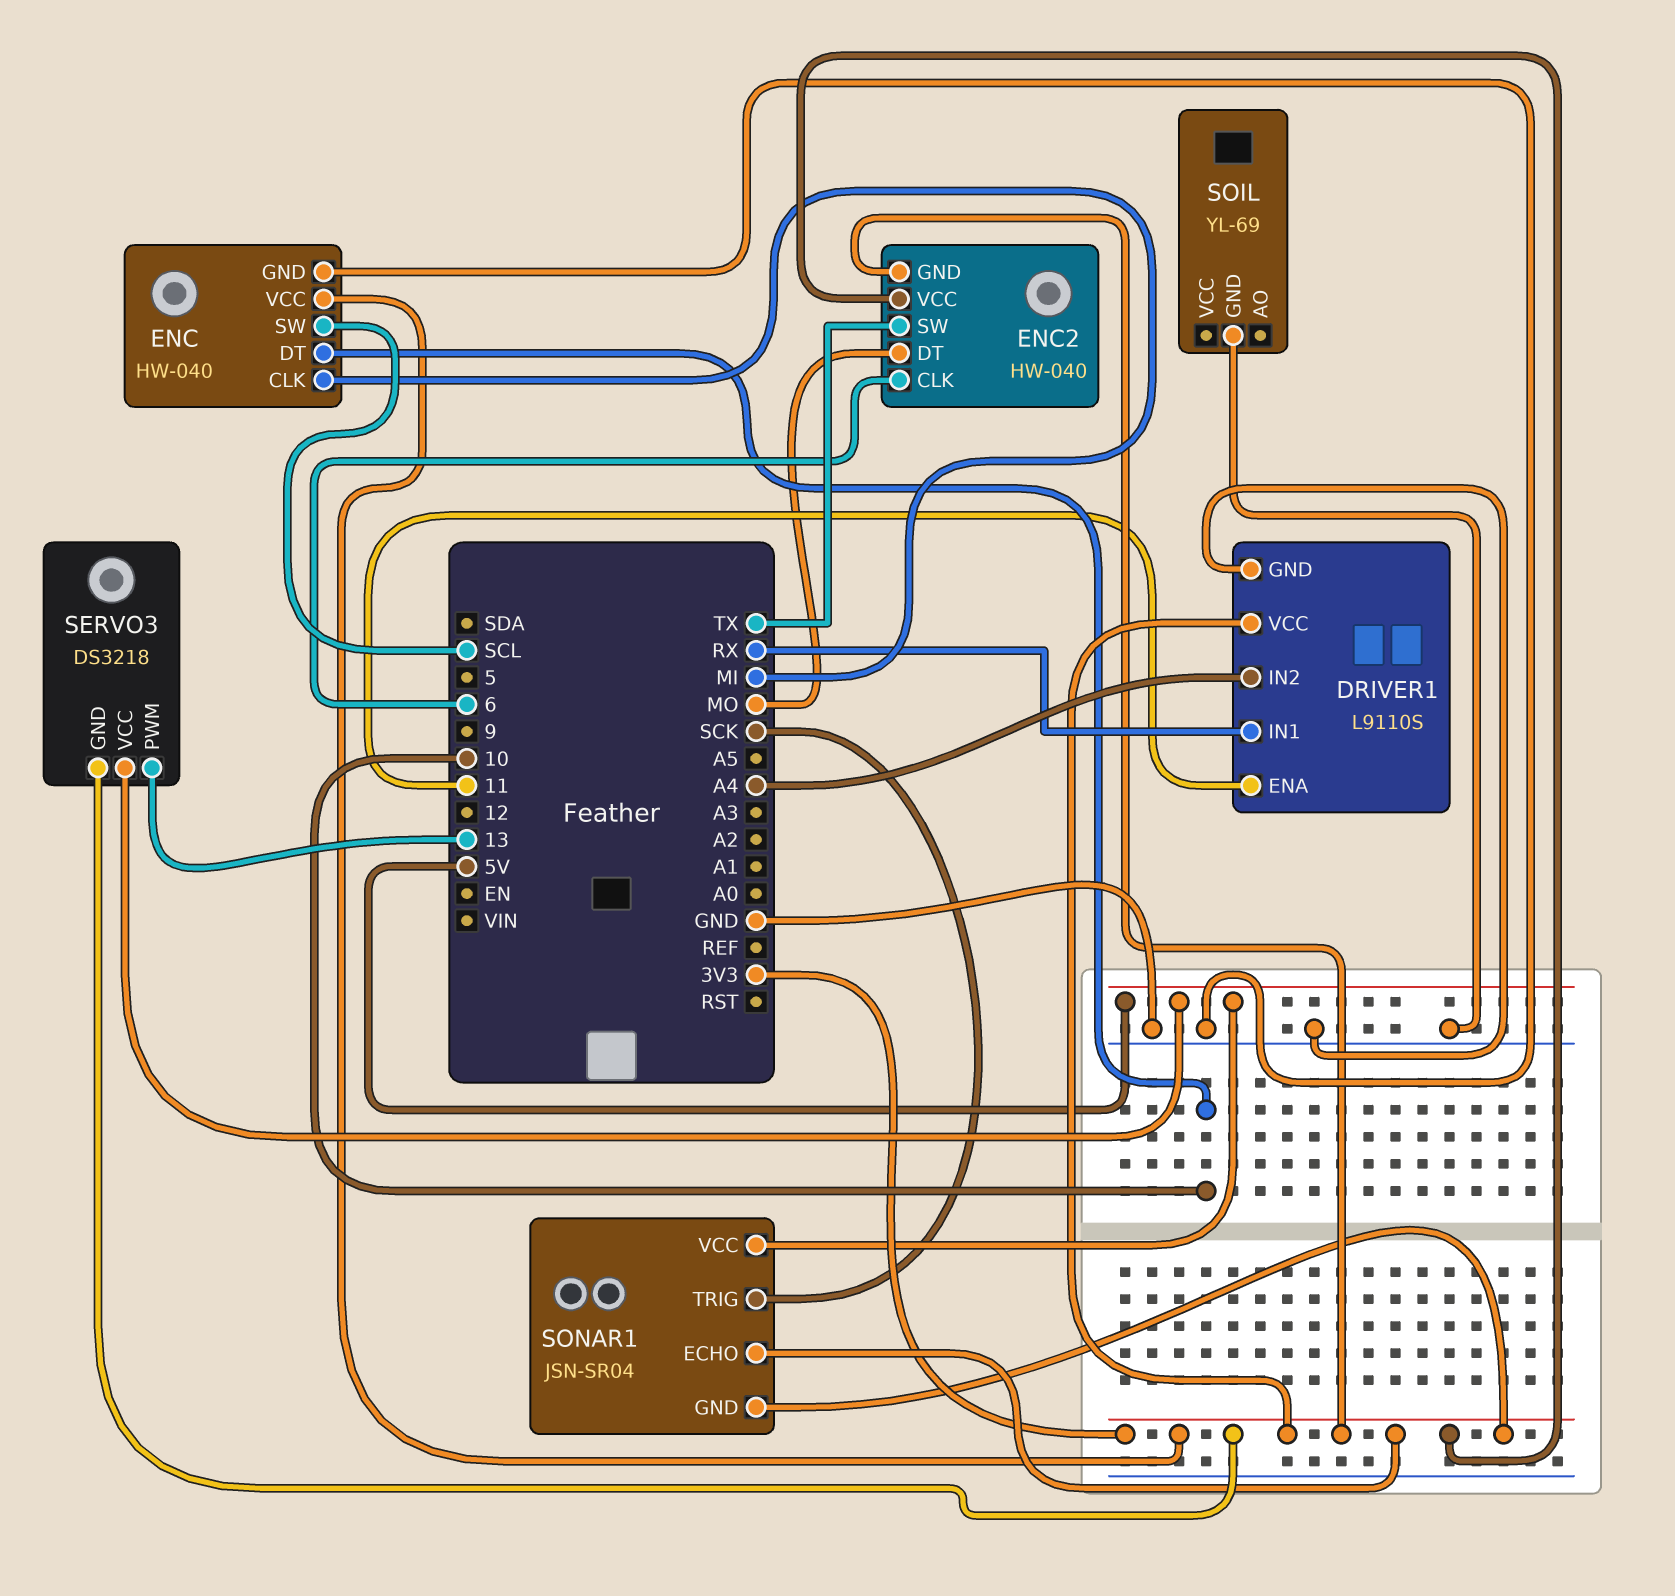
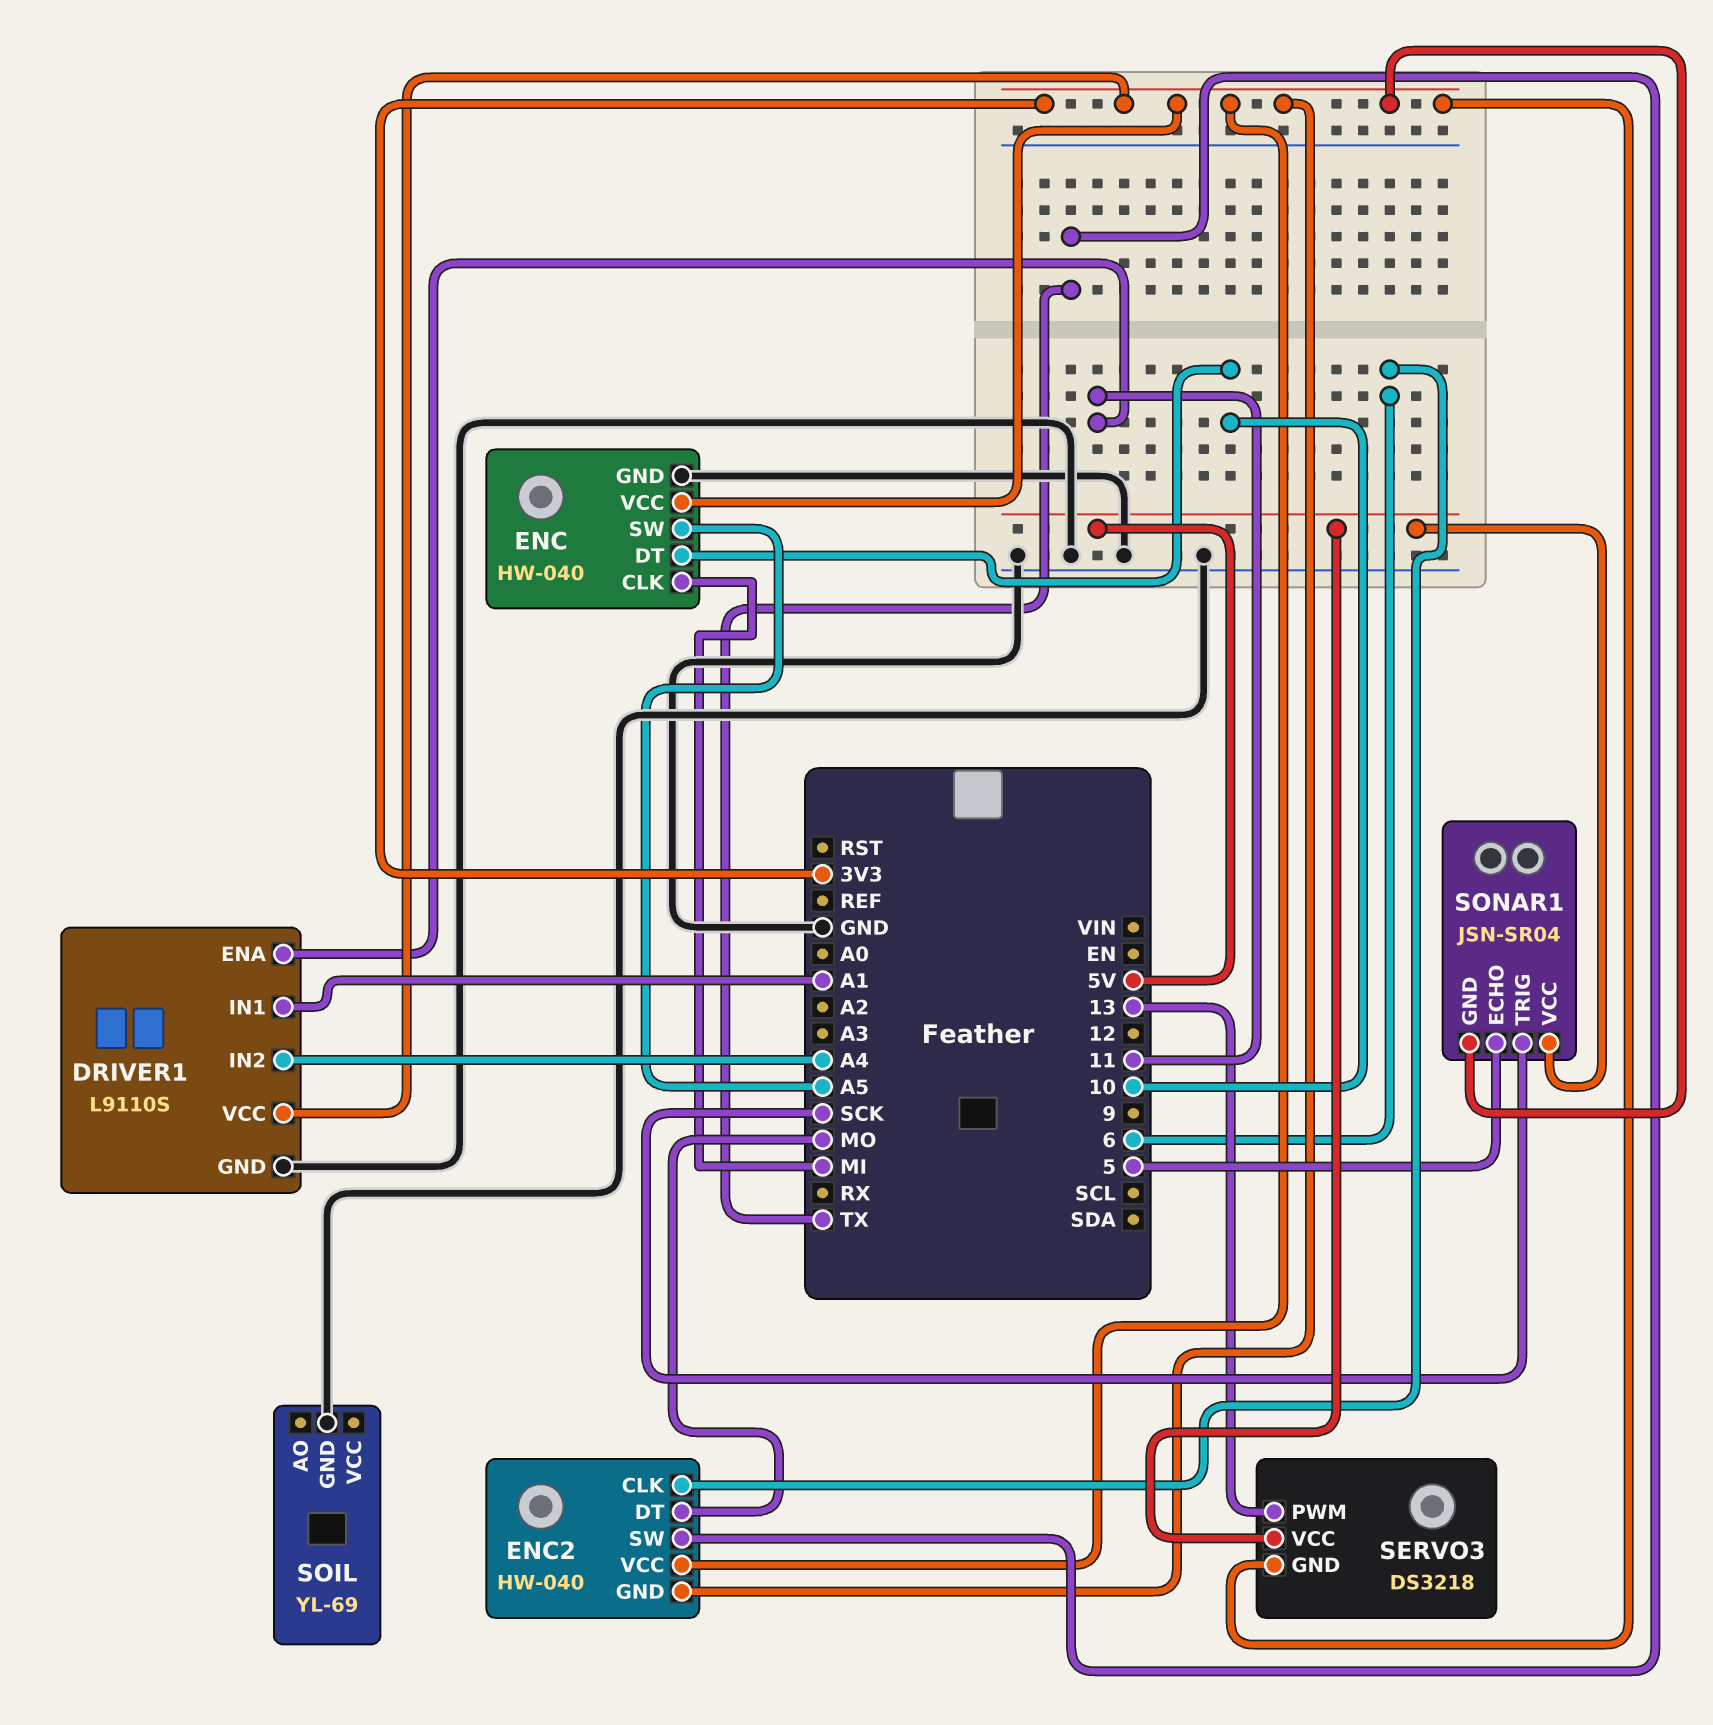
DRIVER1 pin IN1: RX -> A1
ENC pin SW: SCL -> A5
SONAR1 pin ECHO: 3V3 -> 5

